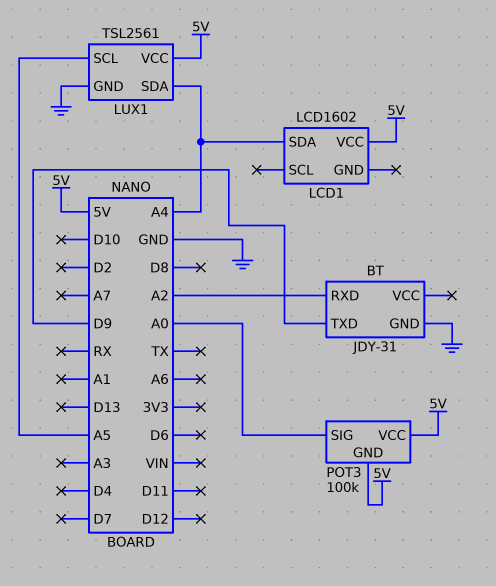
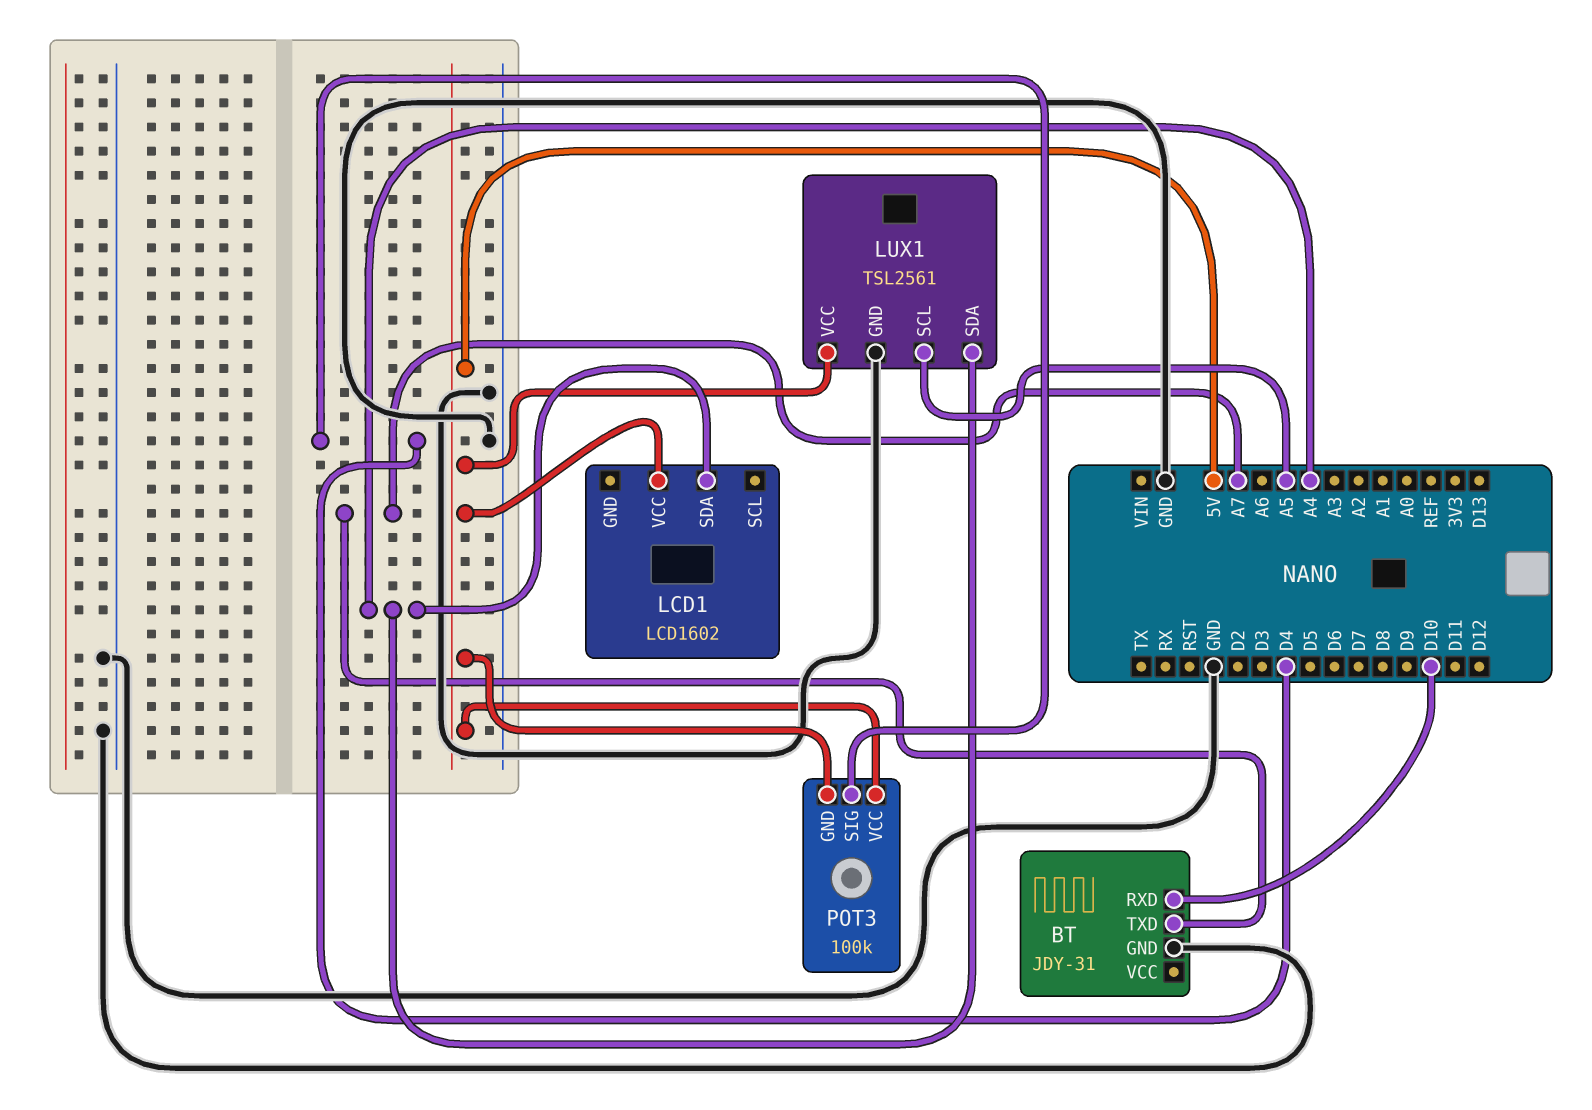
BT pin RXD: A2 -> D10
BT pin TXD: D9 -> A7
POT3 pin SIG: A0 -> D4

